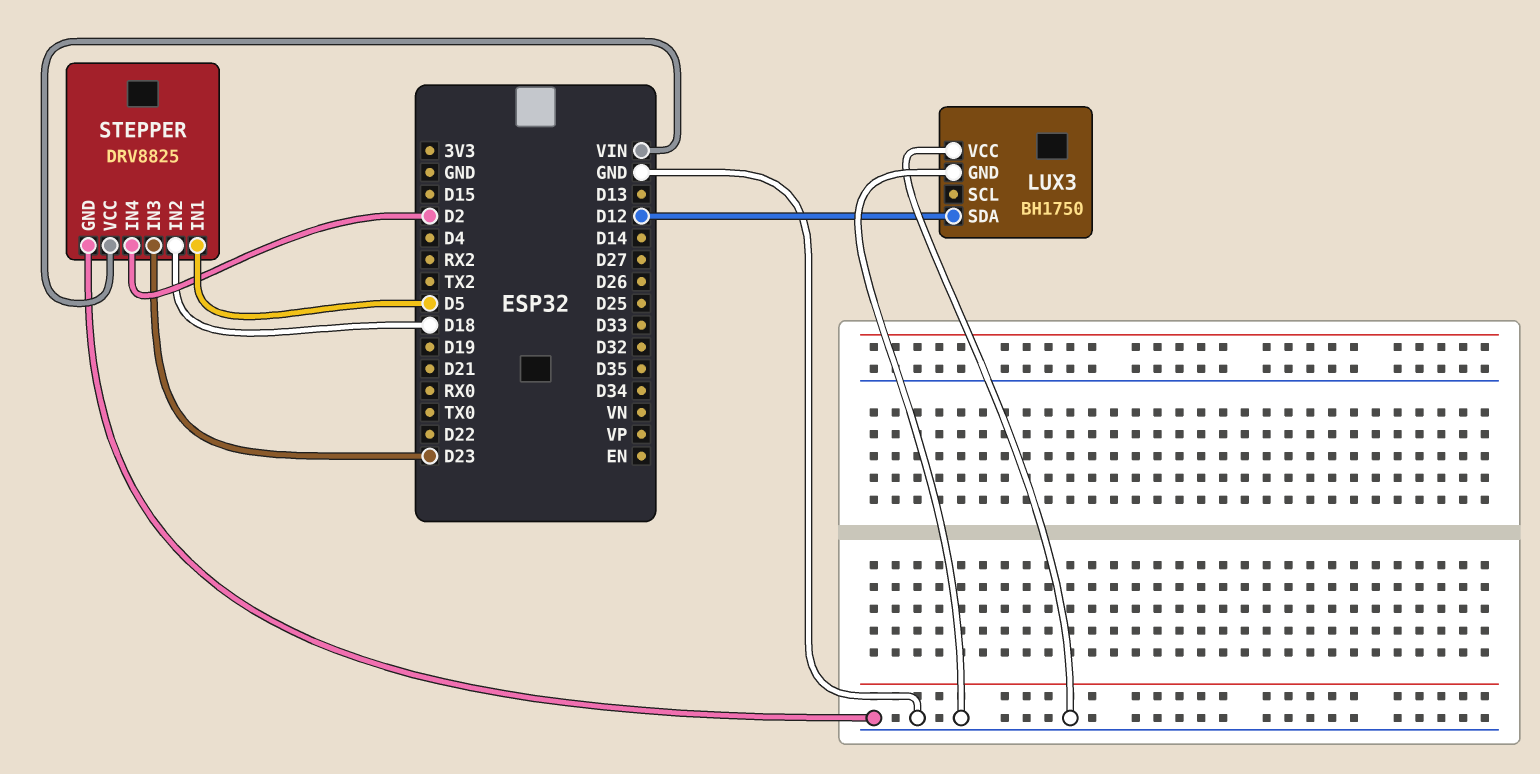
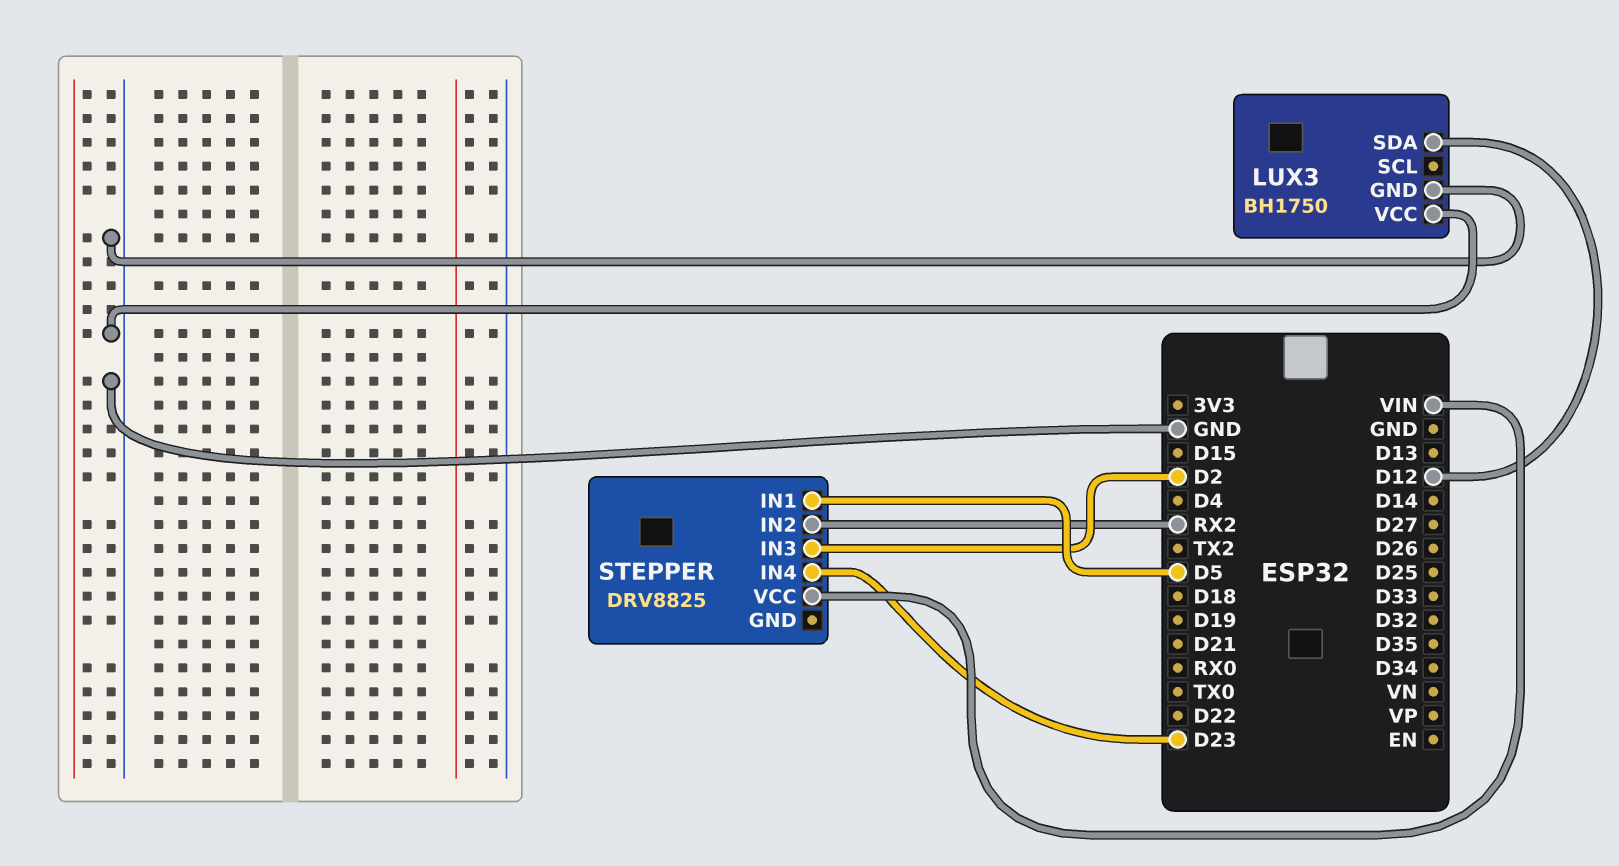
STEPPER pin GND: GND -> none
STEPPER pin IN2: D18 -> RX2
STEPPER pin IN3: D23 -> D2
STEPPER pin IN4: D2 -> D23

